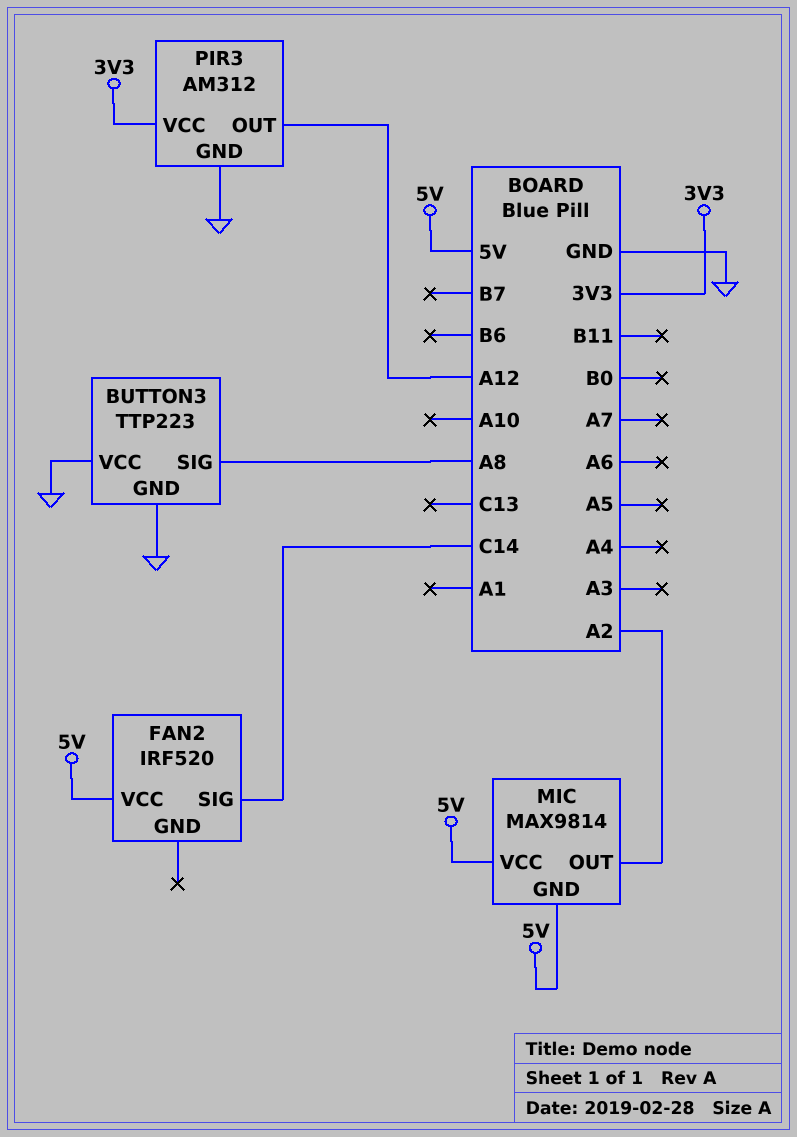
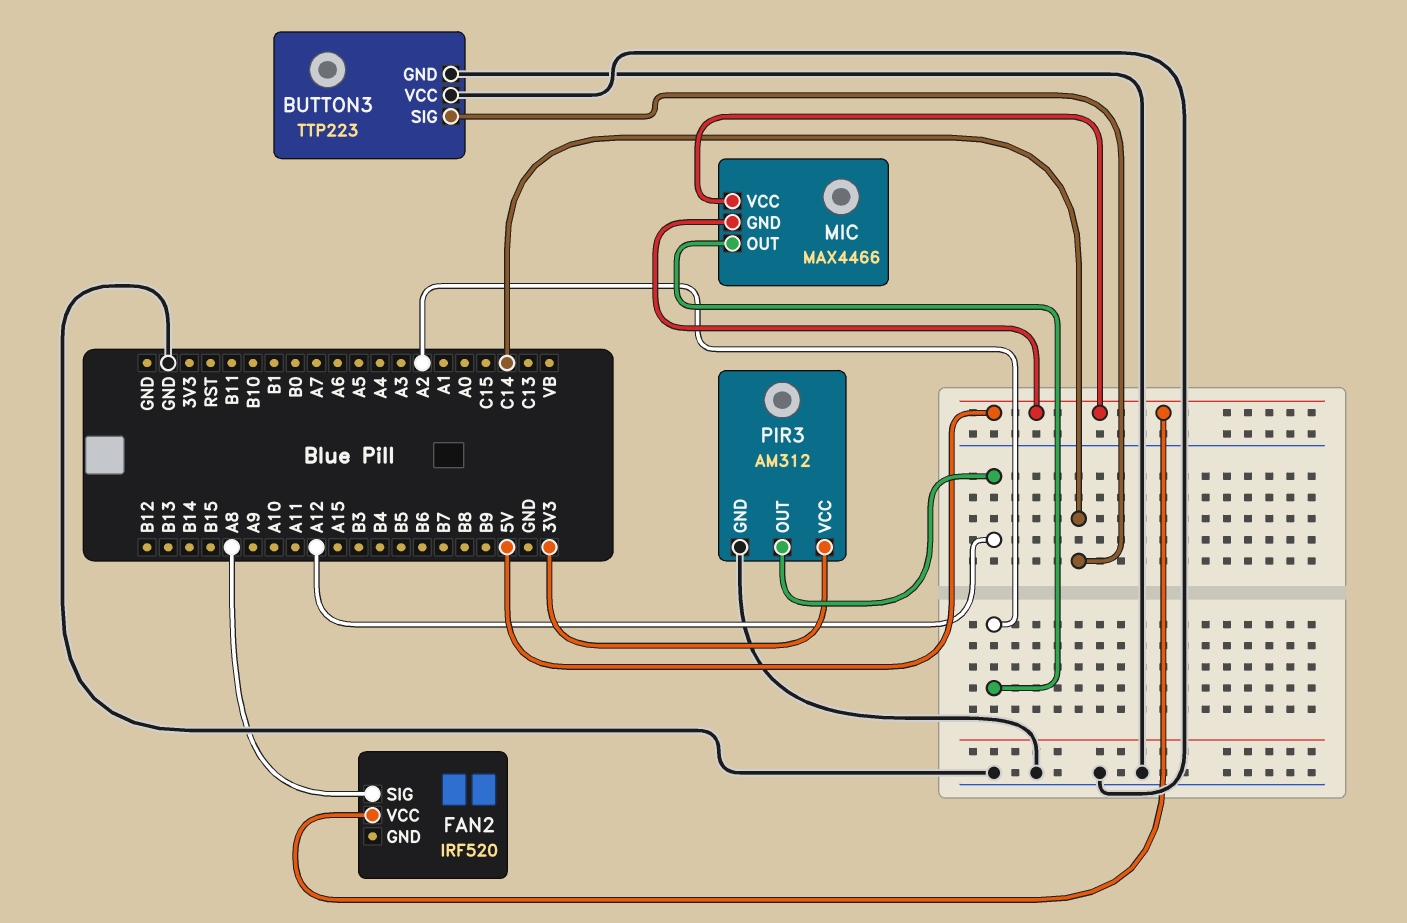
BUTTON3 pin SIG: A8 -> C14
FAN2 pin SIG: C14 -> A8
MIC: MAX9814 -> MAX4466

